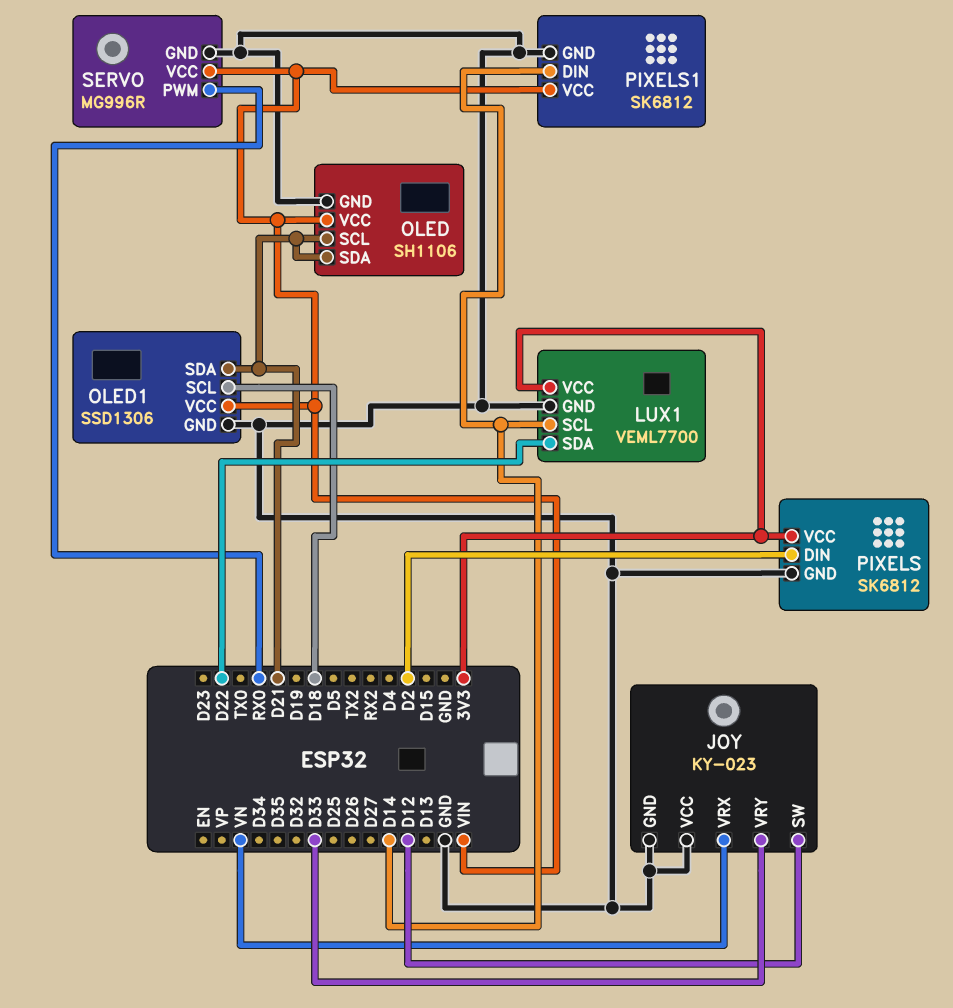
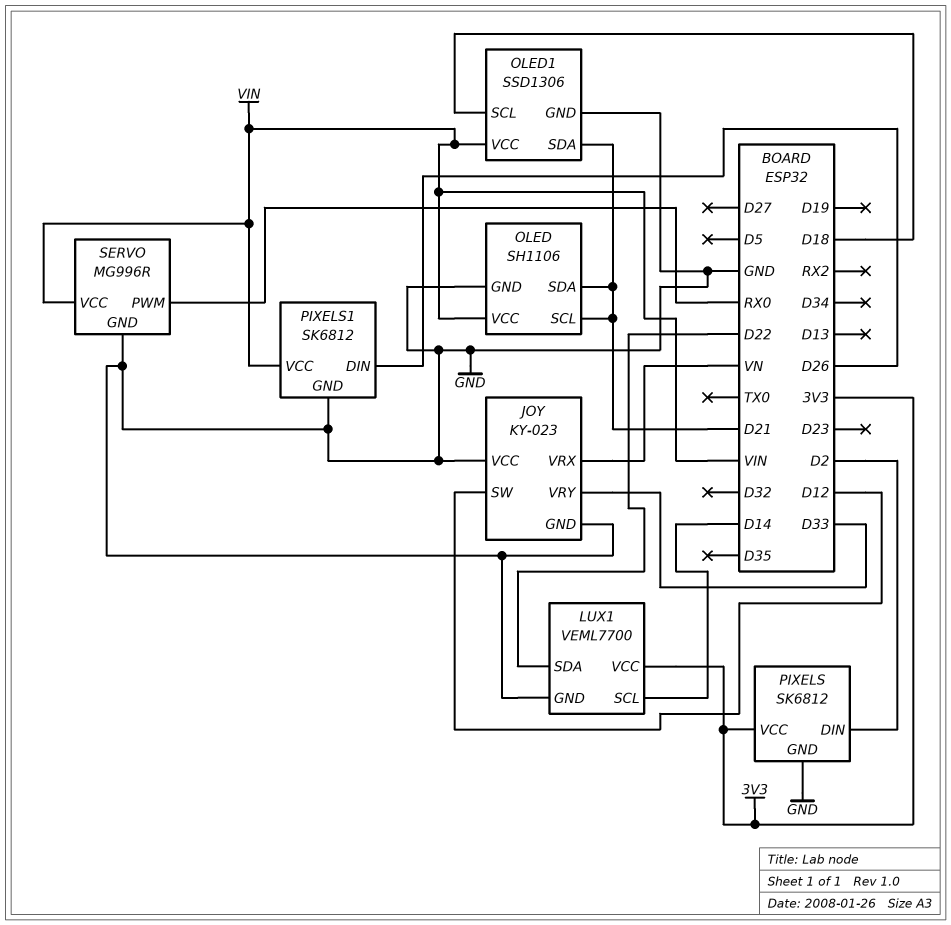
PIXELS1 pin DIN: D14 -> D26

